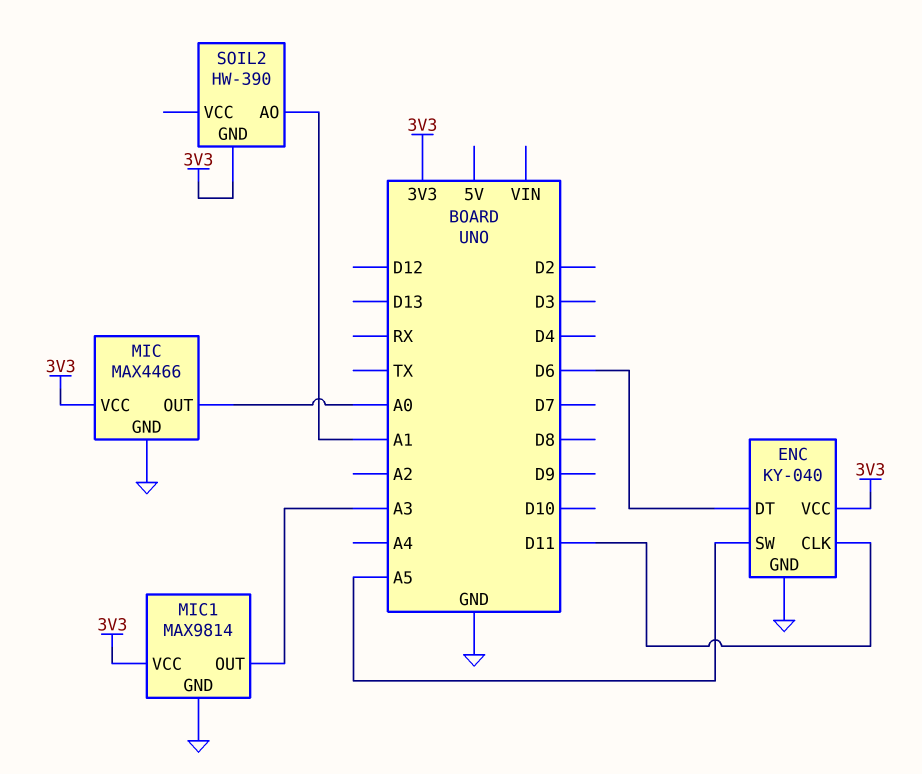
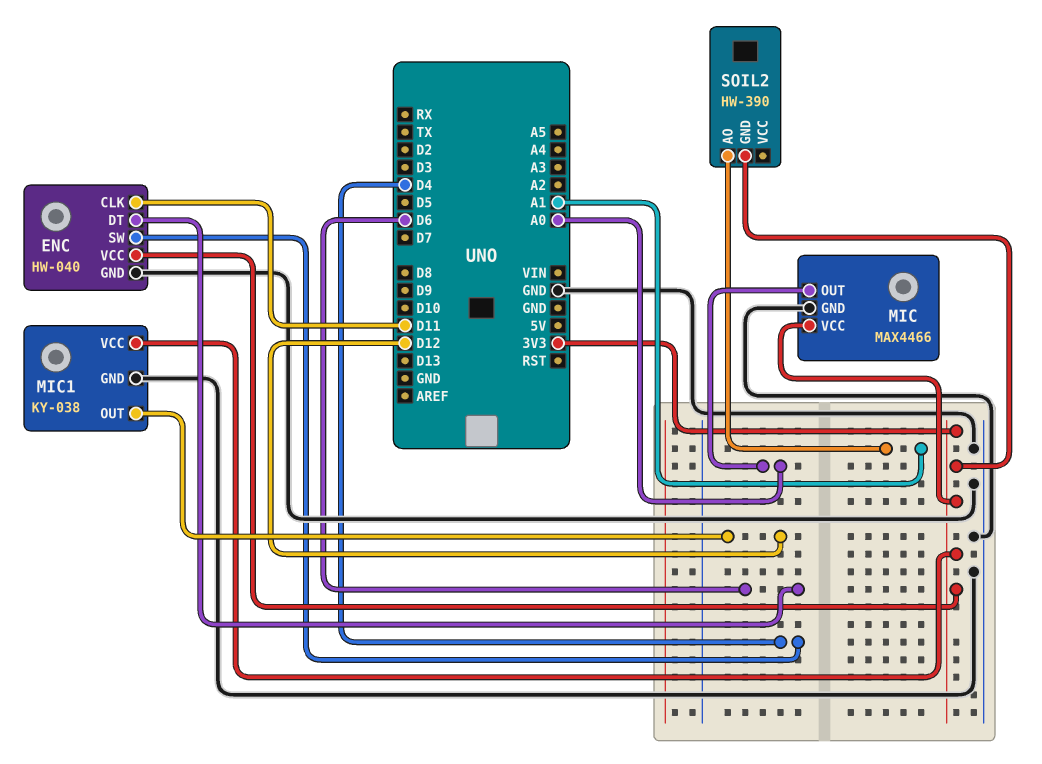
ENC: KY-040 -> HW-040
ENC pin SW: A5 -> D4
MIC1: MAX9814 -> KY-038
MIC1 pin OUT: A3 -> D12

